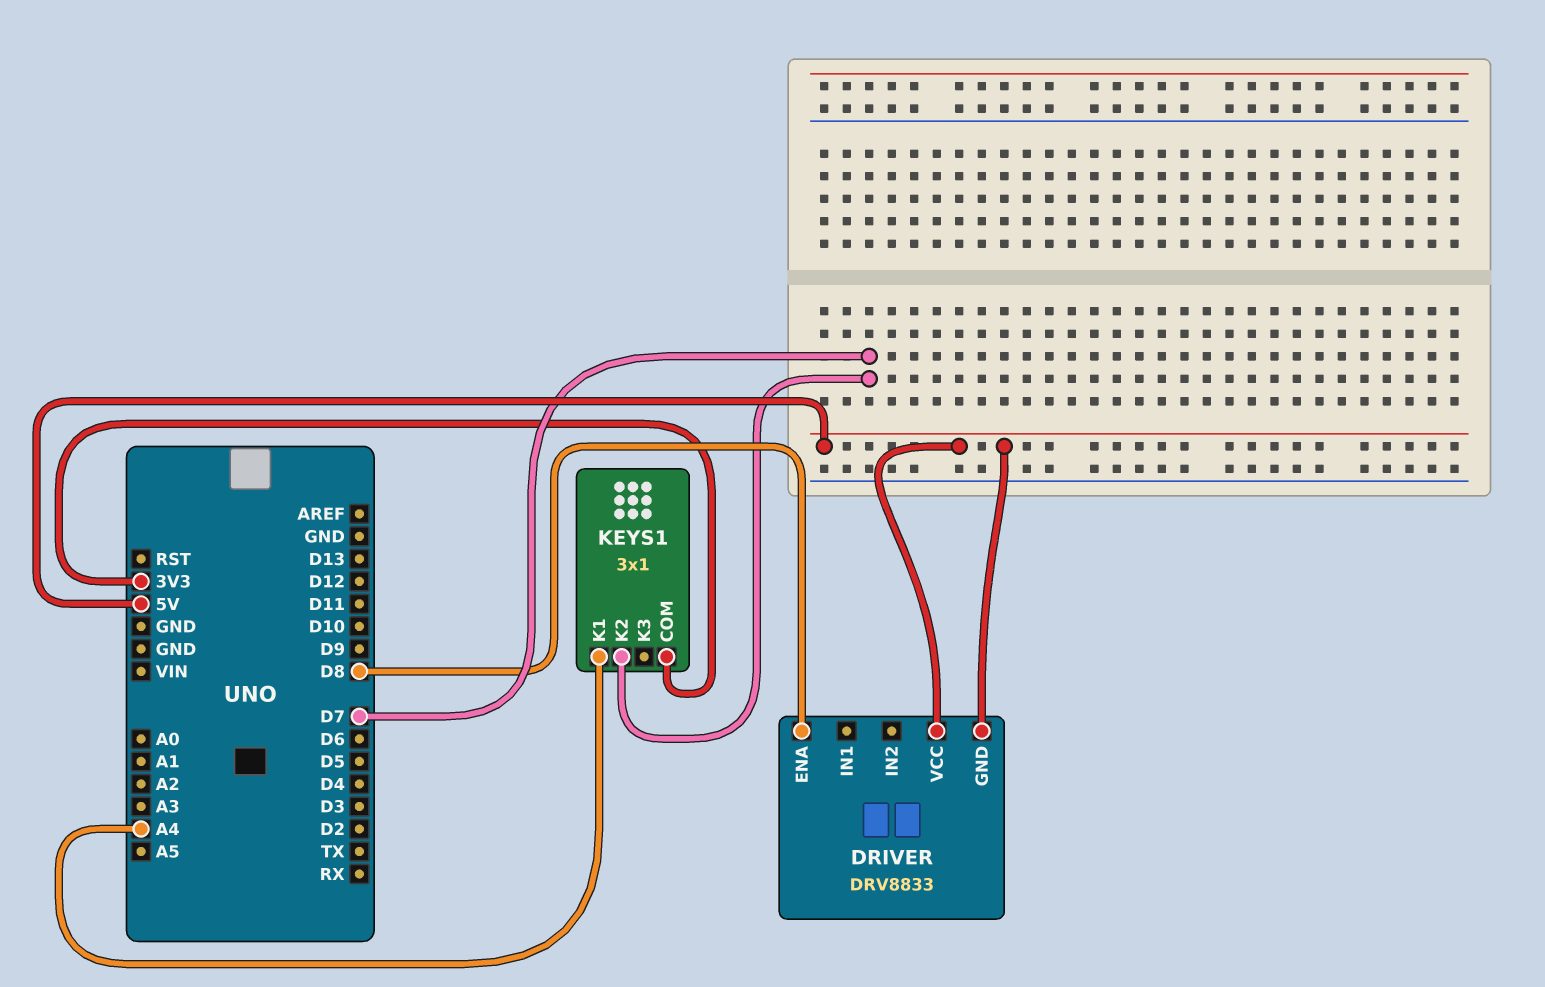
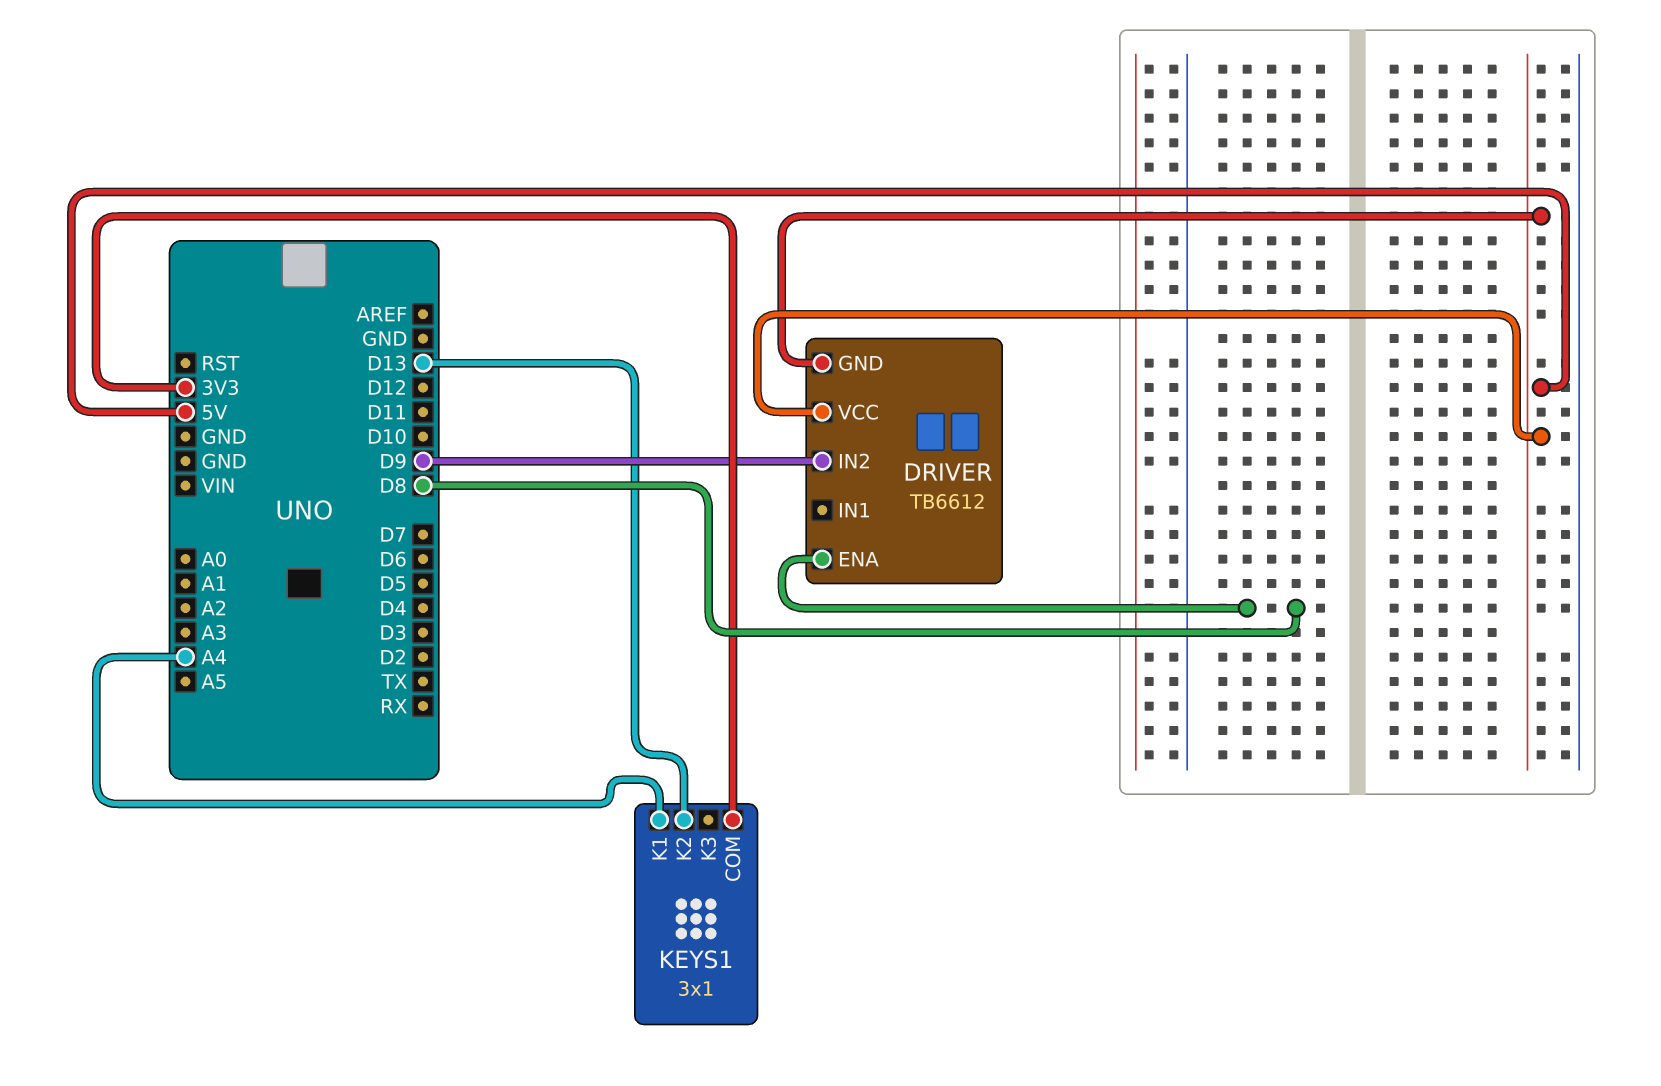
DRIVER: DRV8833 -> TB6612
DRIVER pin IN2: none -> D9
KEYS1 pin K2: D7 -> D13

